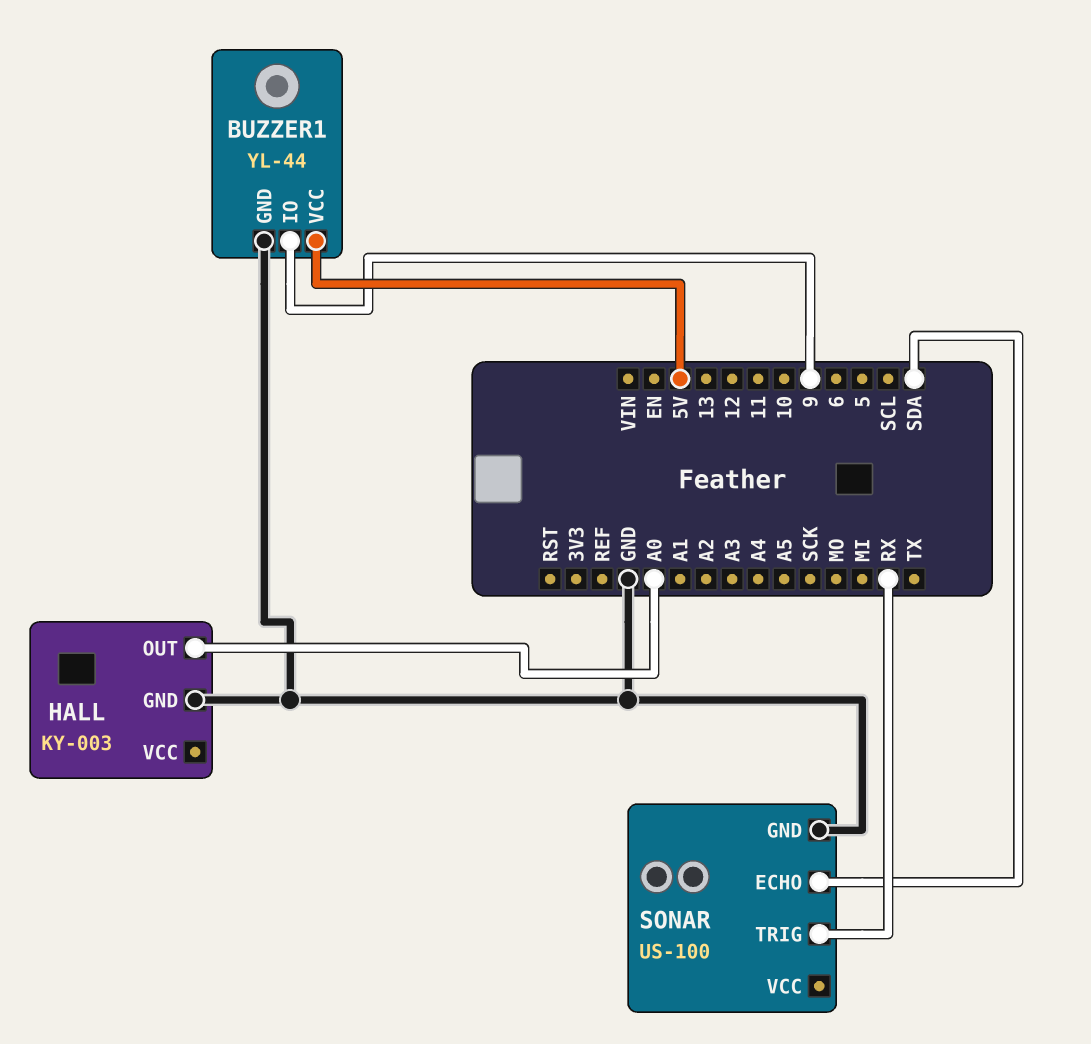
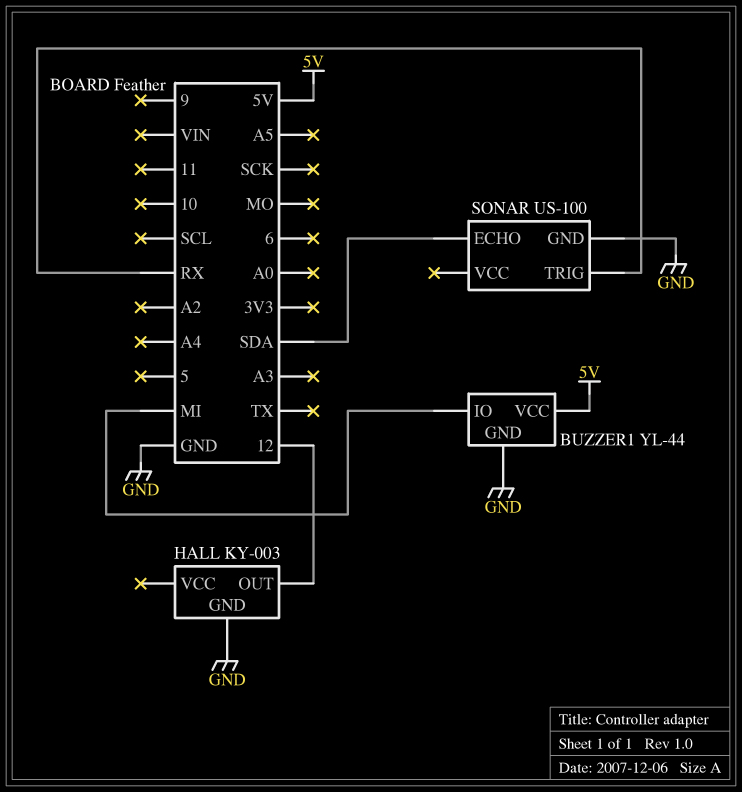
BUZZER1 pin IO: 9 -> MI
HALL pin OUT: A0 -> 12

